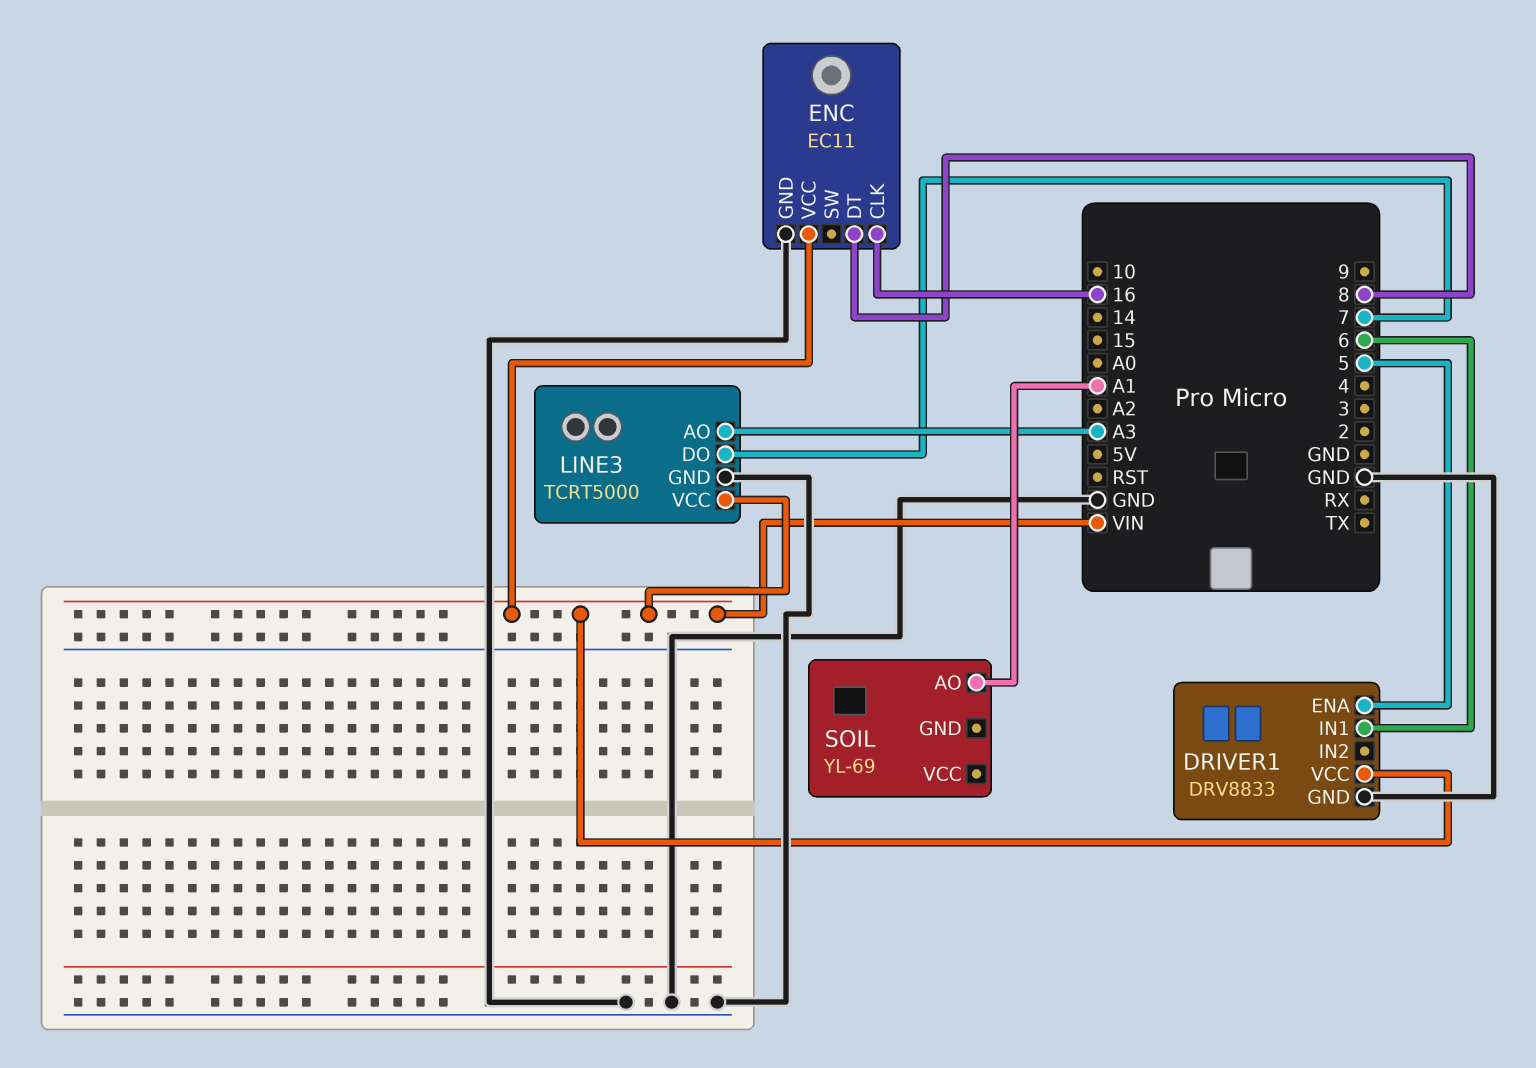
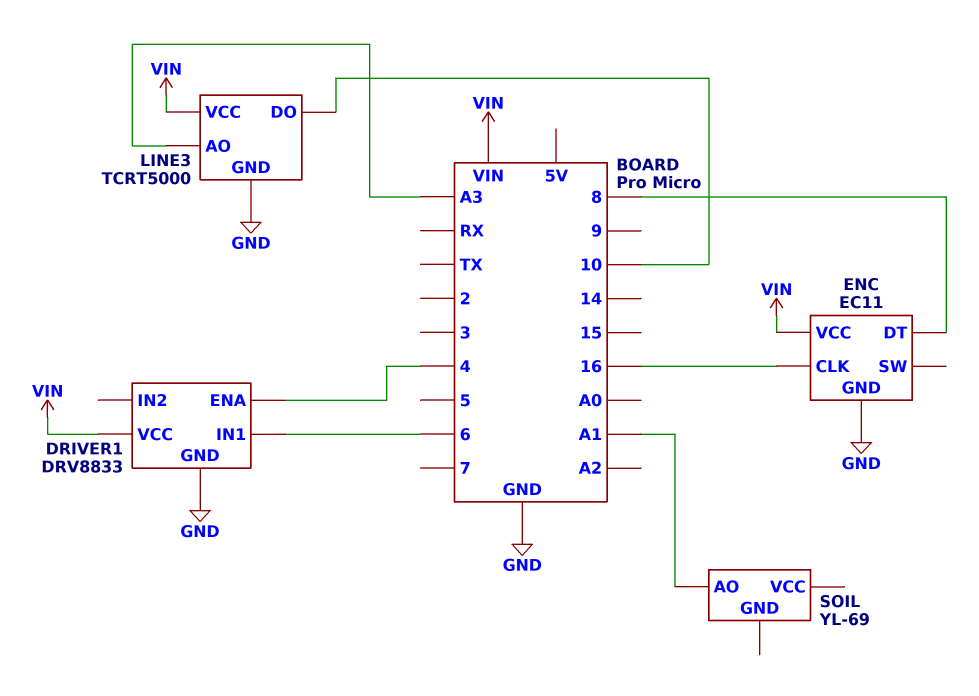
DRIVER1 pin ENA: 5 -> 4
LINE3 pin DO: 7 -> 10

